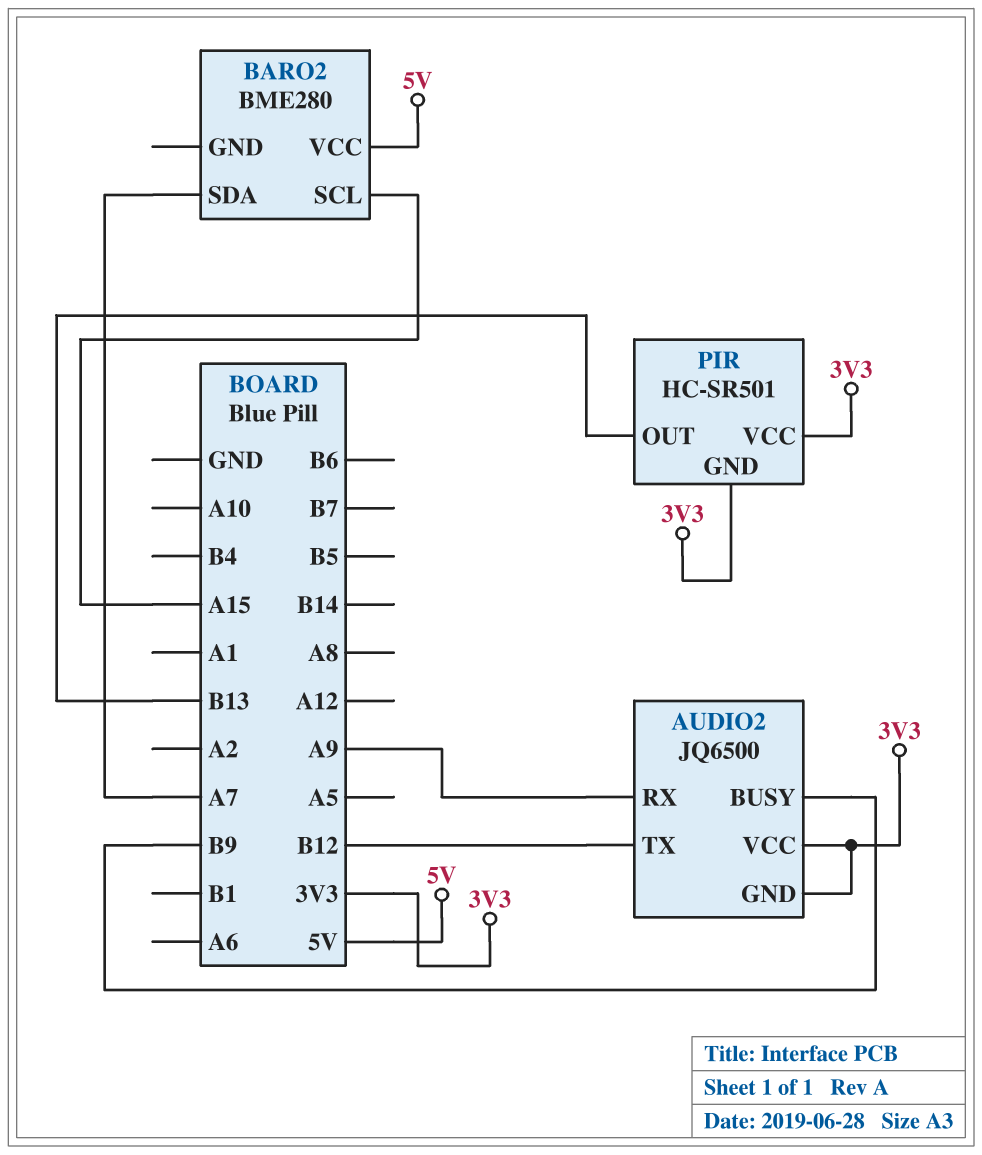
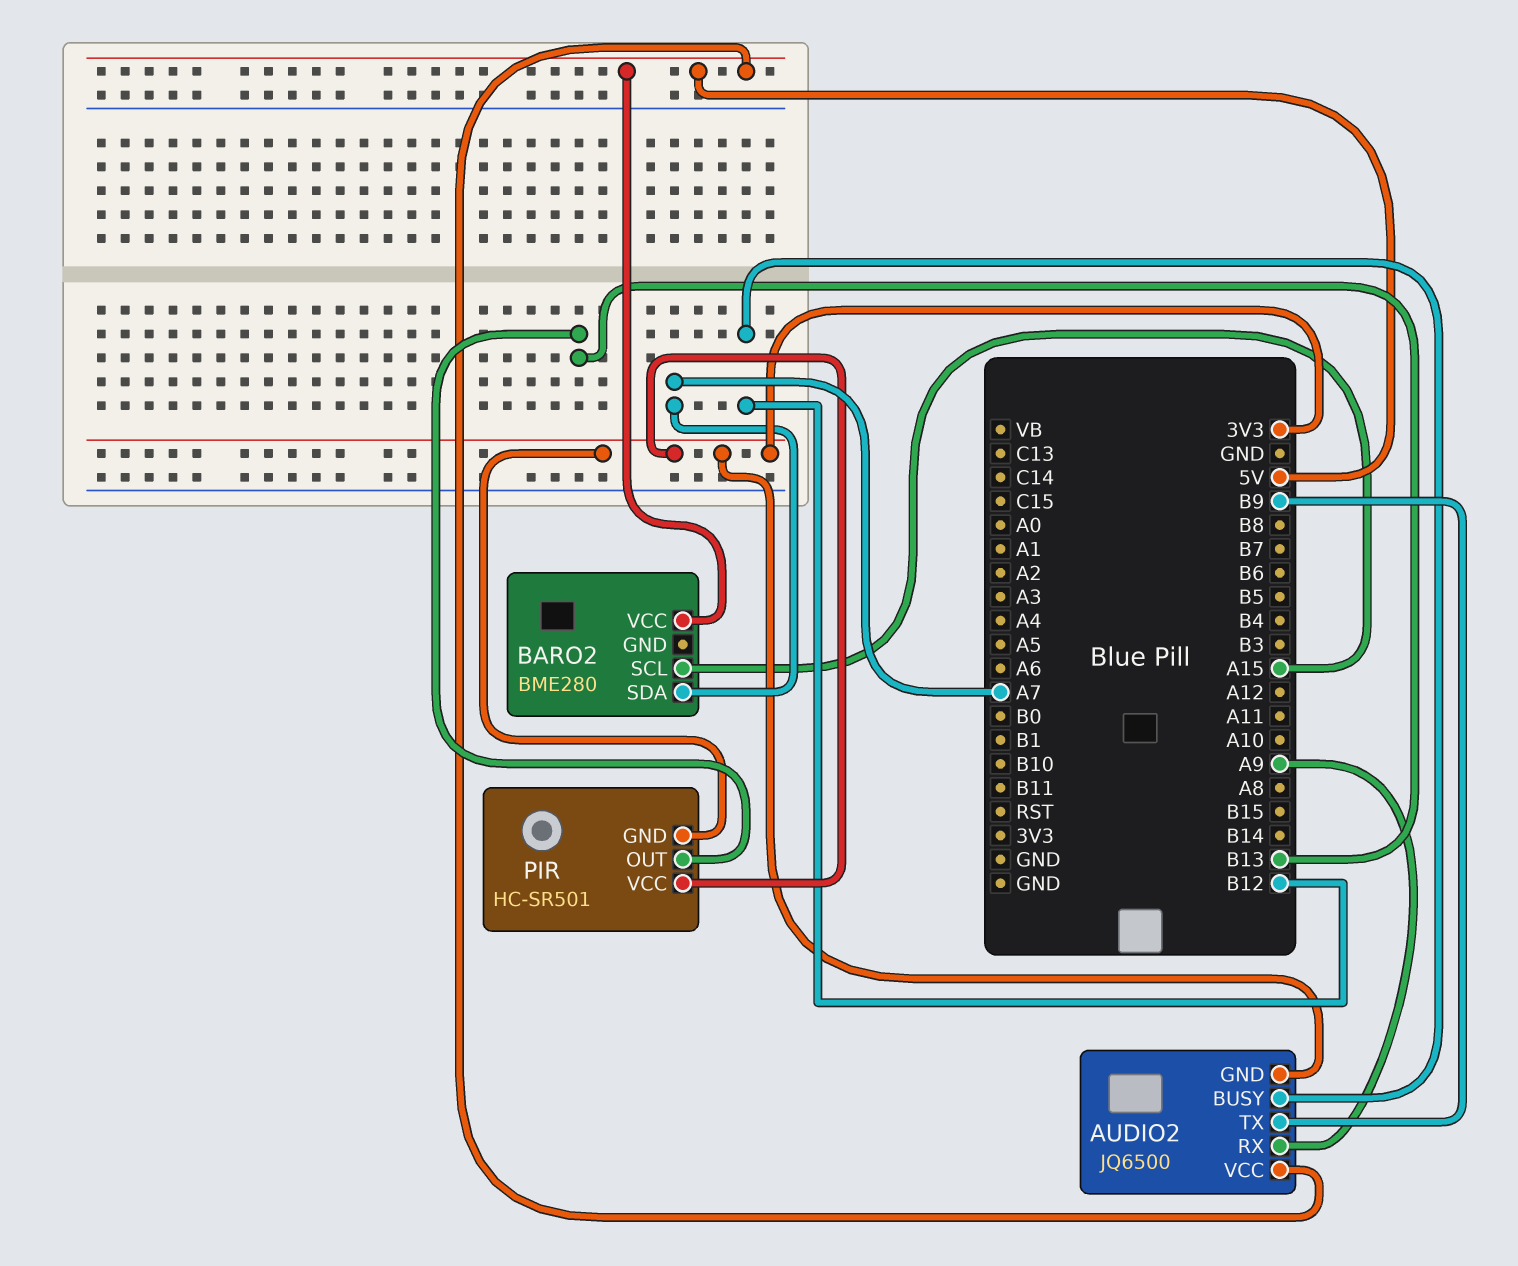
AUDIO2 pin BUSY: B9 -> B12
AUDIO2 pin TX: B12 -> B9
AUDIO2 pin VCC: 3V3 -> 5V

